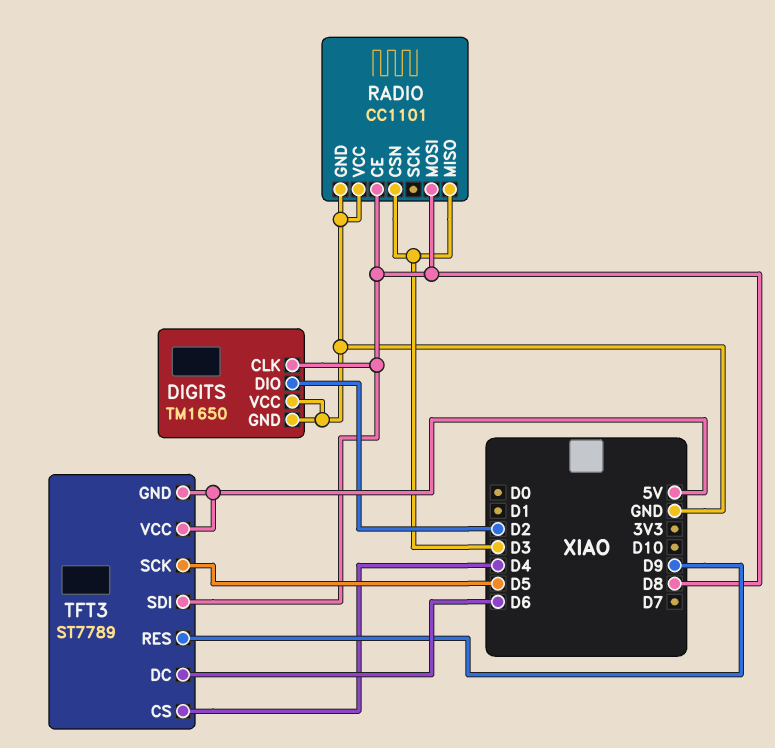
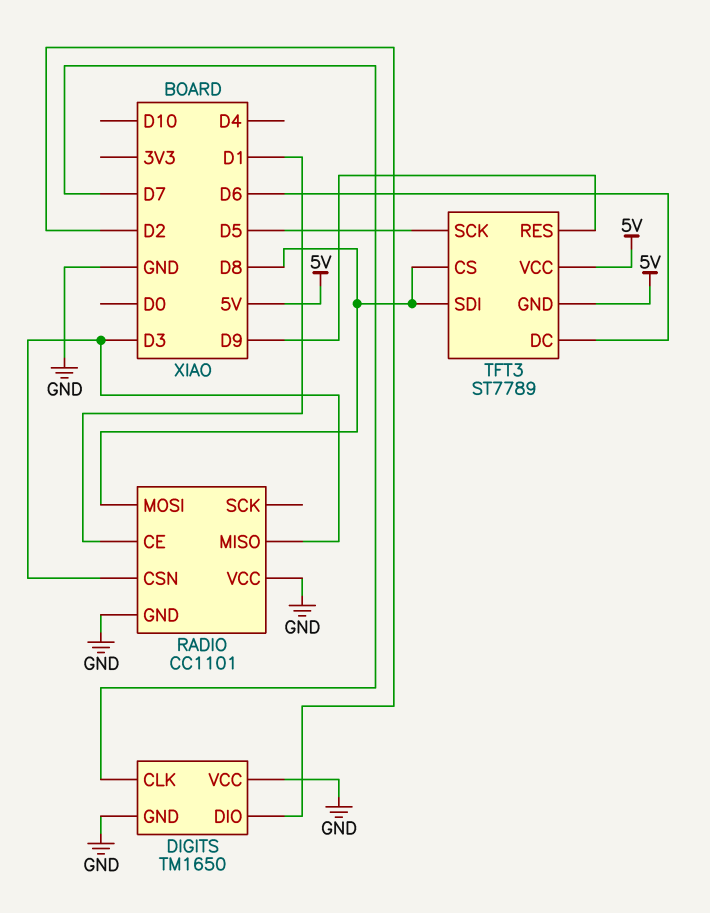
DIGITS pin CLK: D8 -> D7
RADIO pin CE: D8 -> D1
TFT3 pin CS: D4 -> D8

